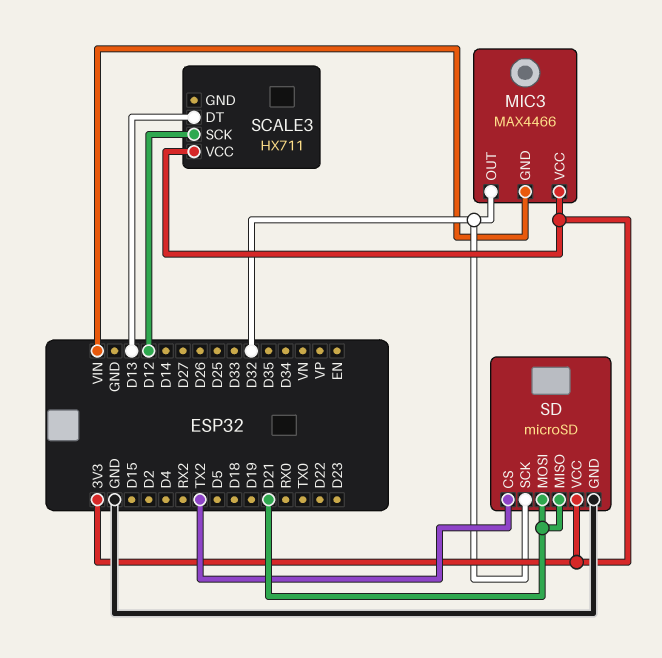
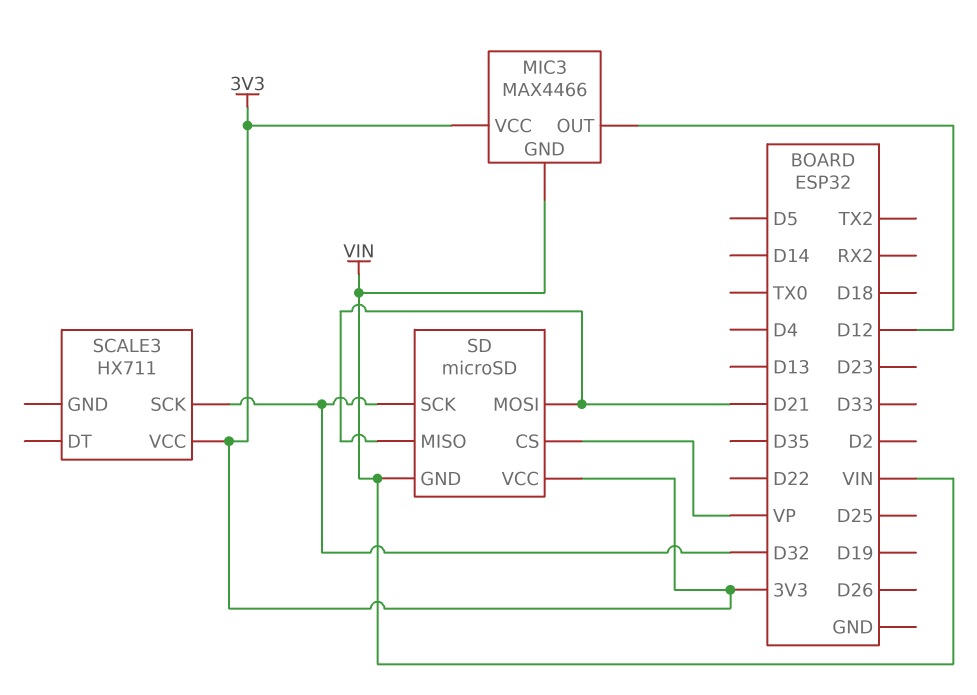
MIC3 pin OUT: D32 -> D12
SCALE3 pin DT: D13 -> none
SCALE3 pin SCK: D12 -> D32
SD pin CS: TX2 -> VP
SD pin GND: GND -> VIN

